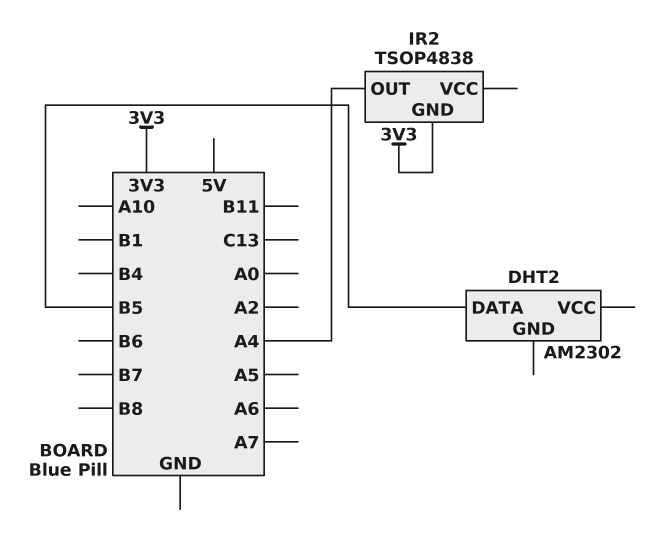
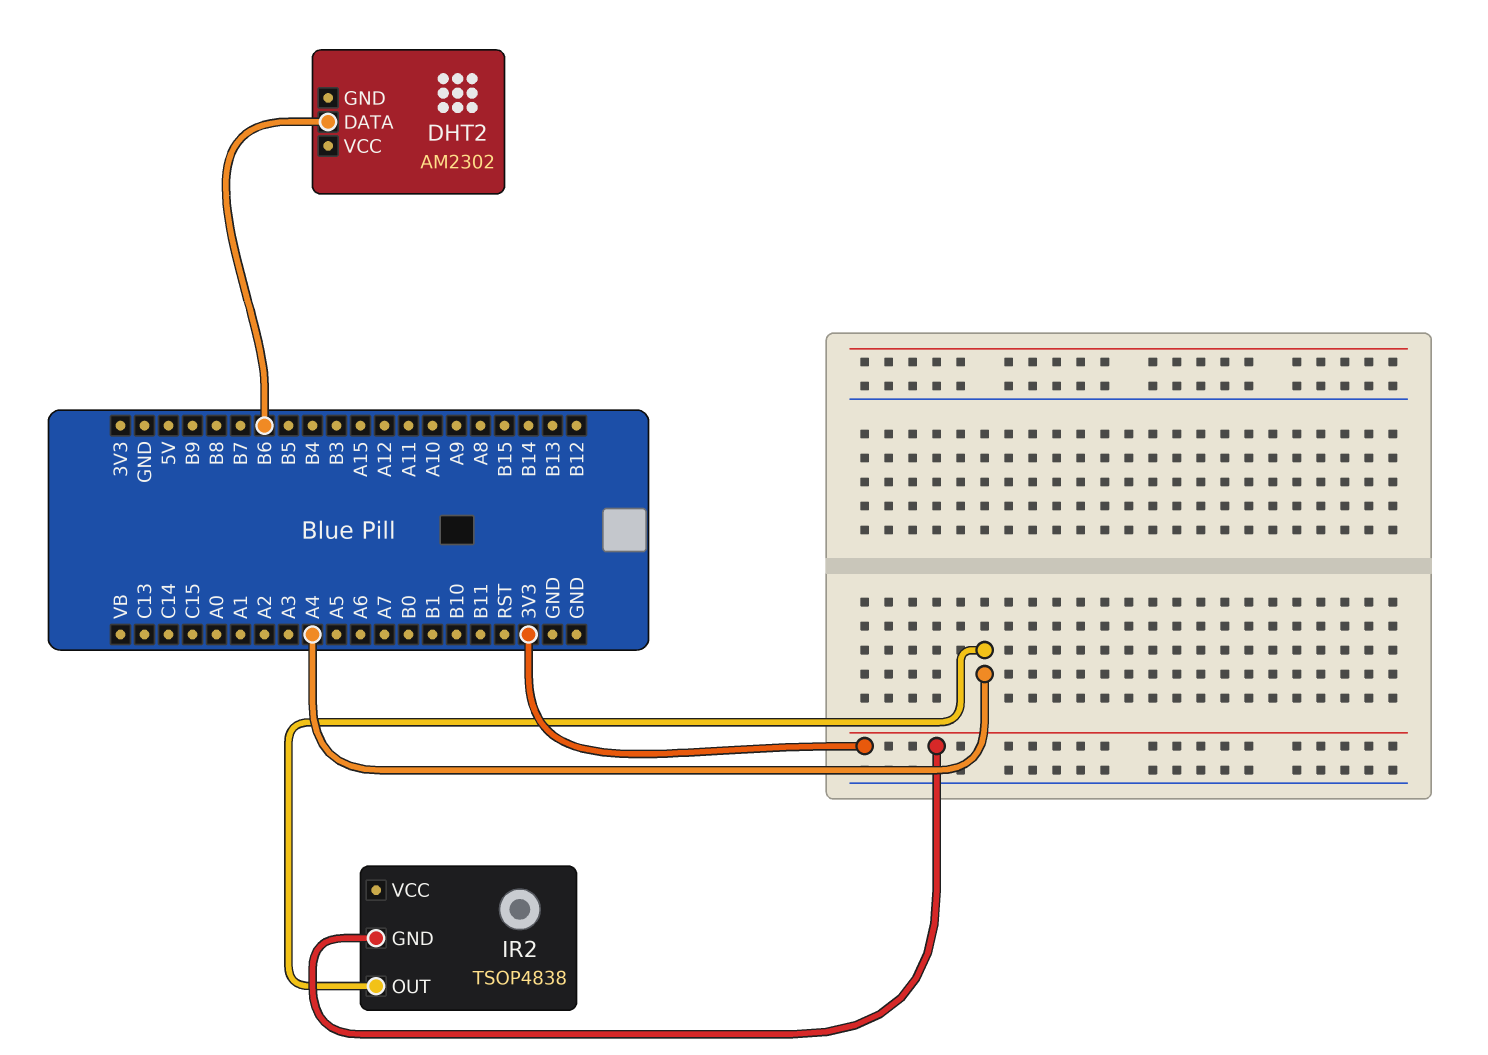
DHT2 pin DATA: B5 -> B6

